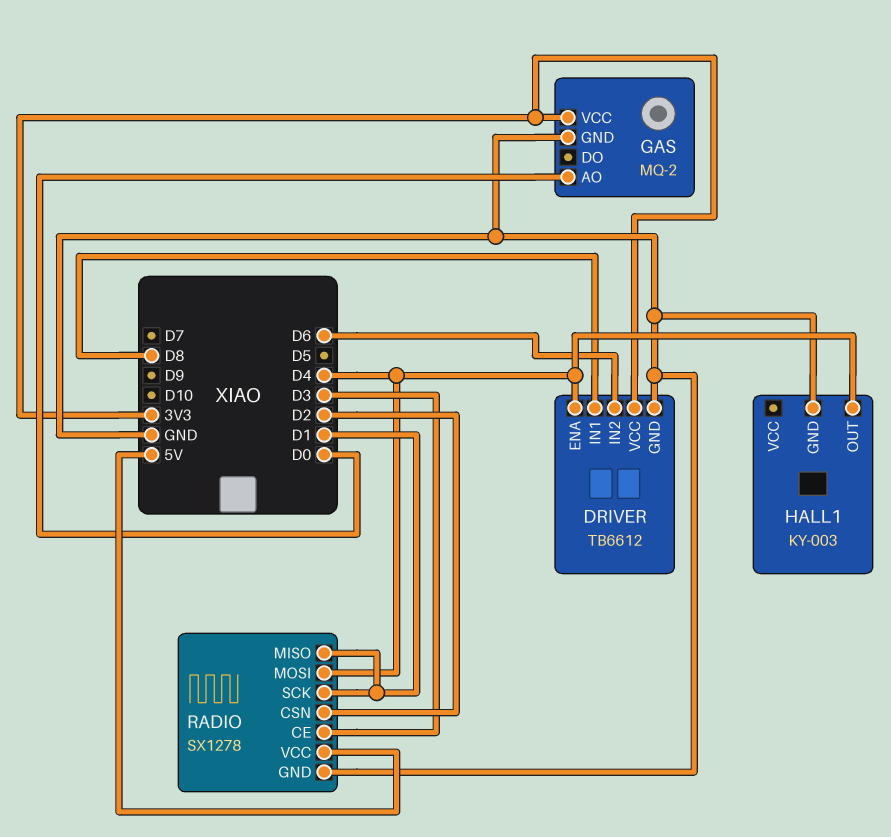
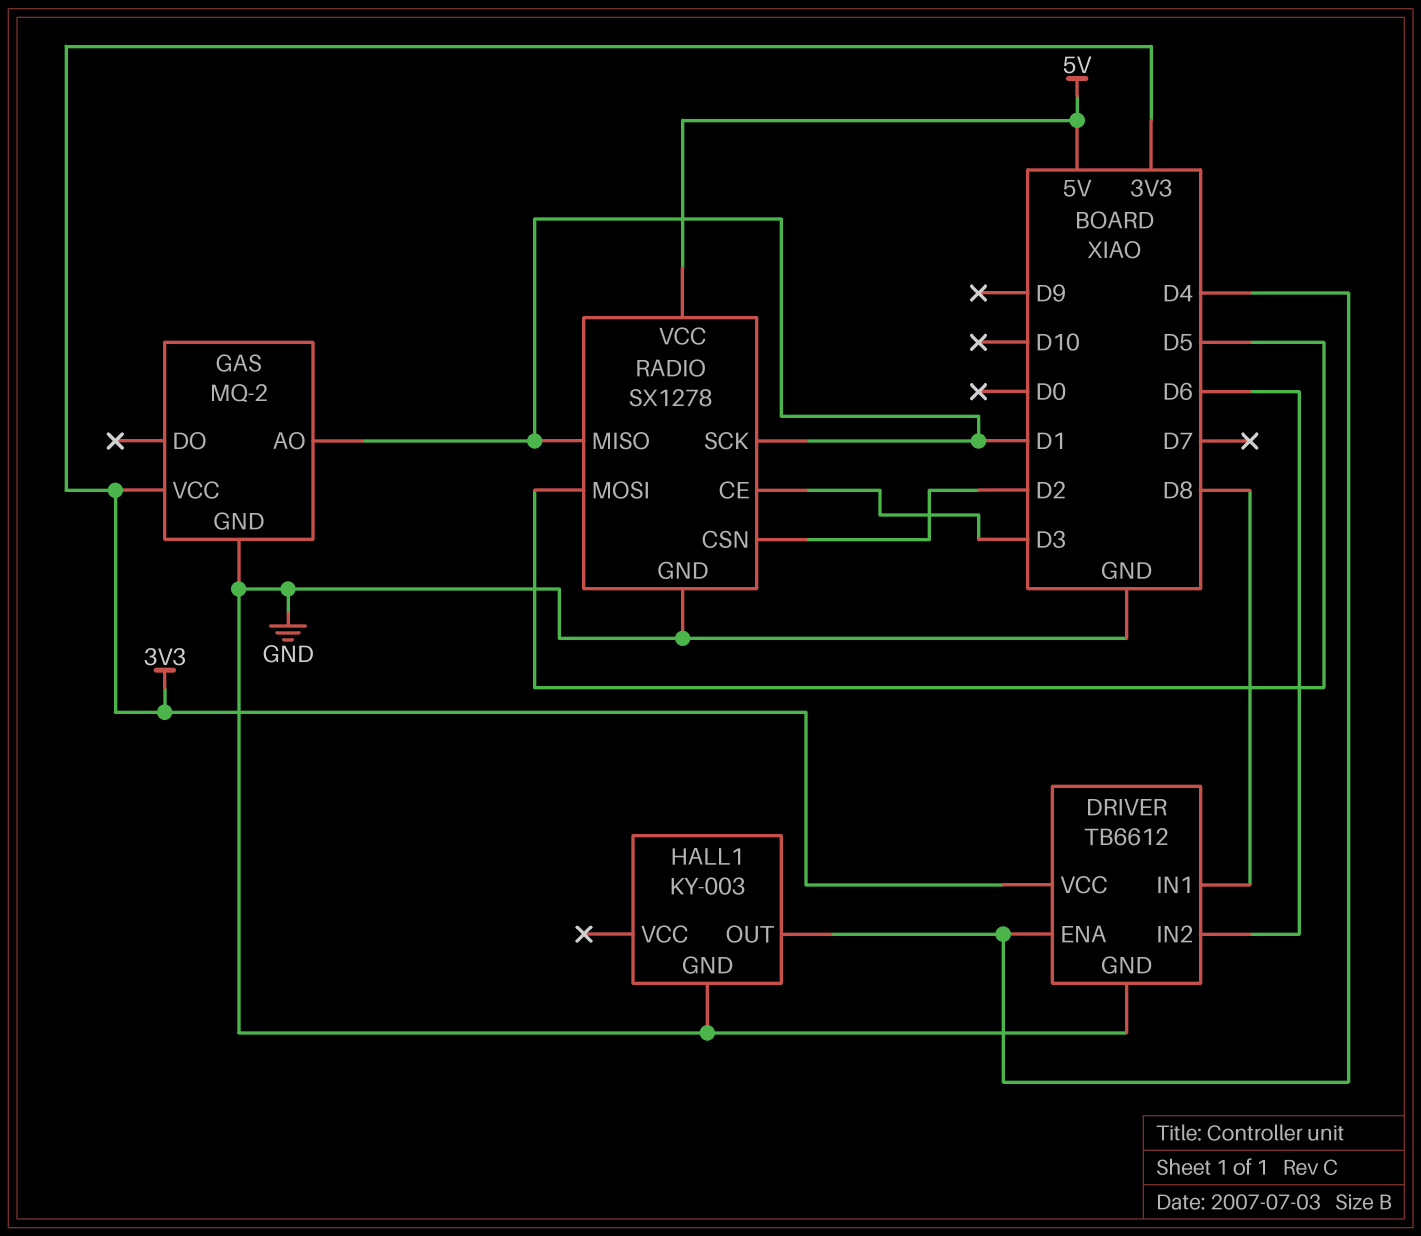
GAS pin AO: D0 -> D1
RADIO pin MOSI: D4 -> D5

